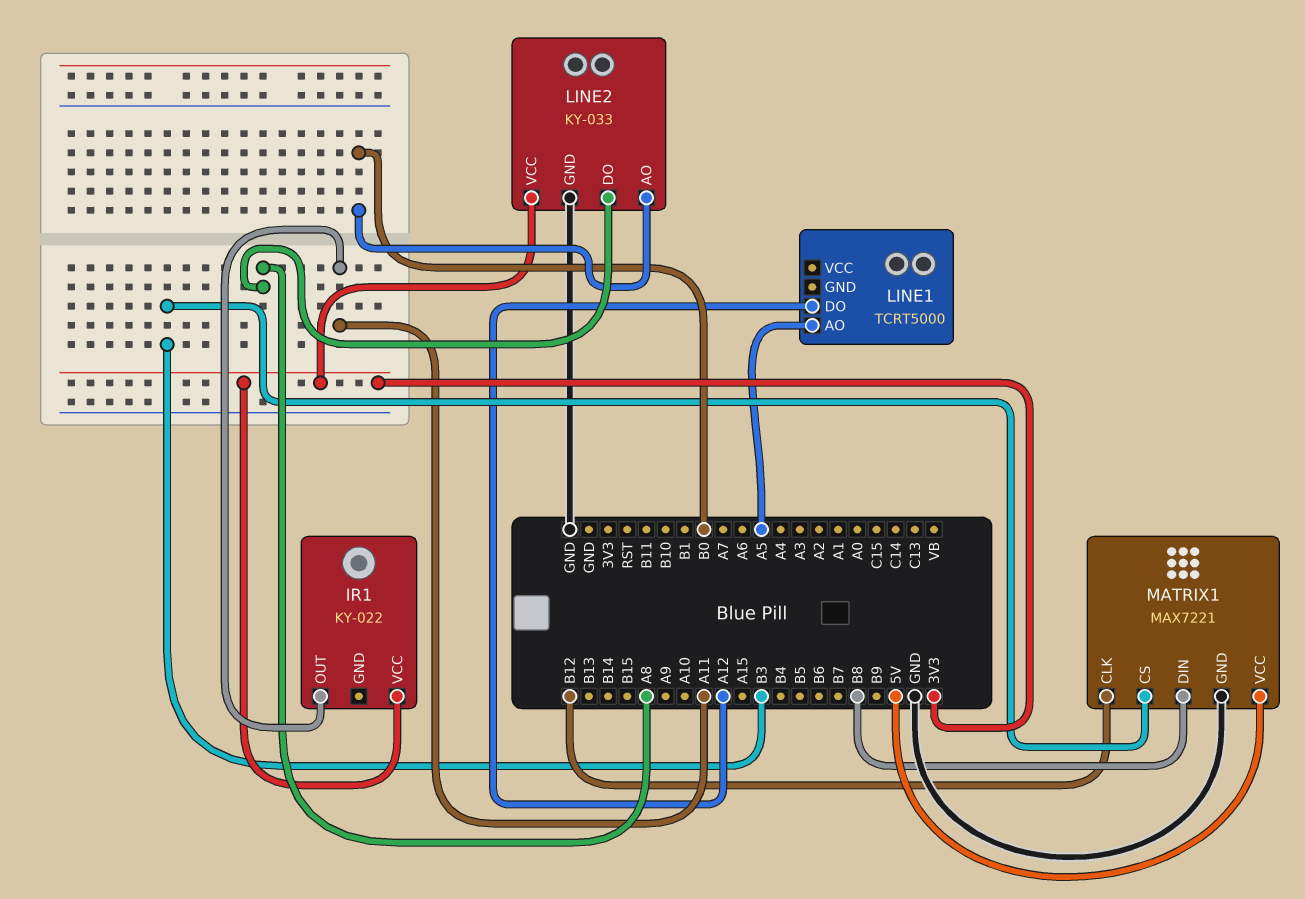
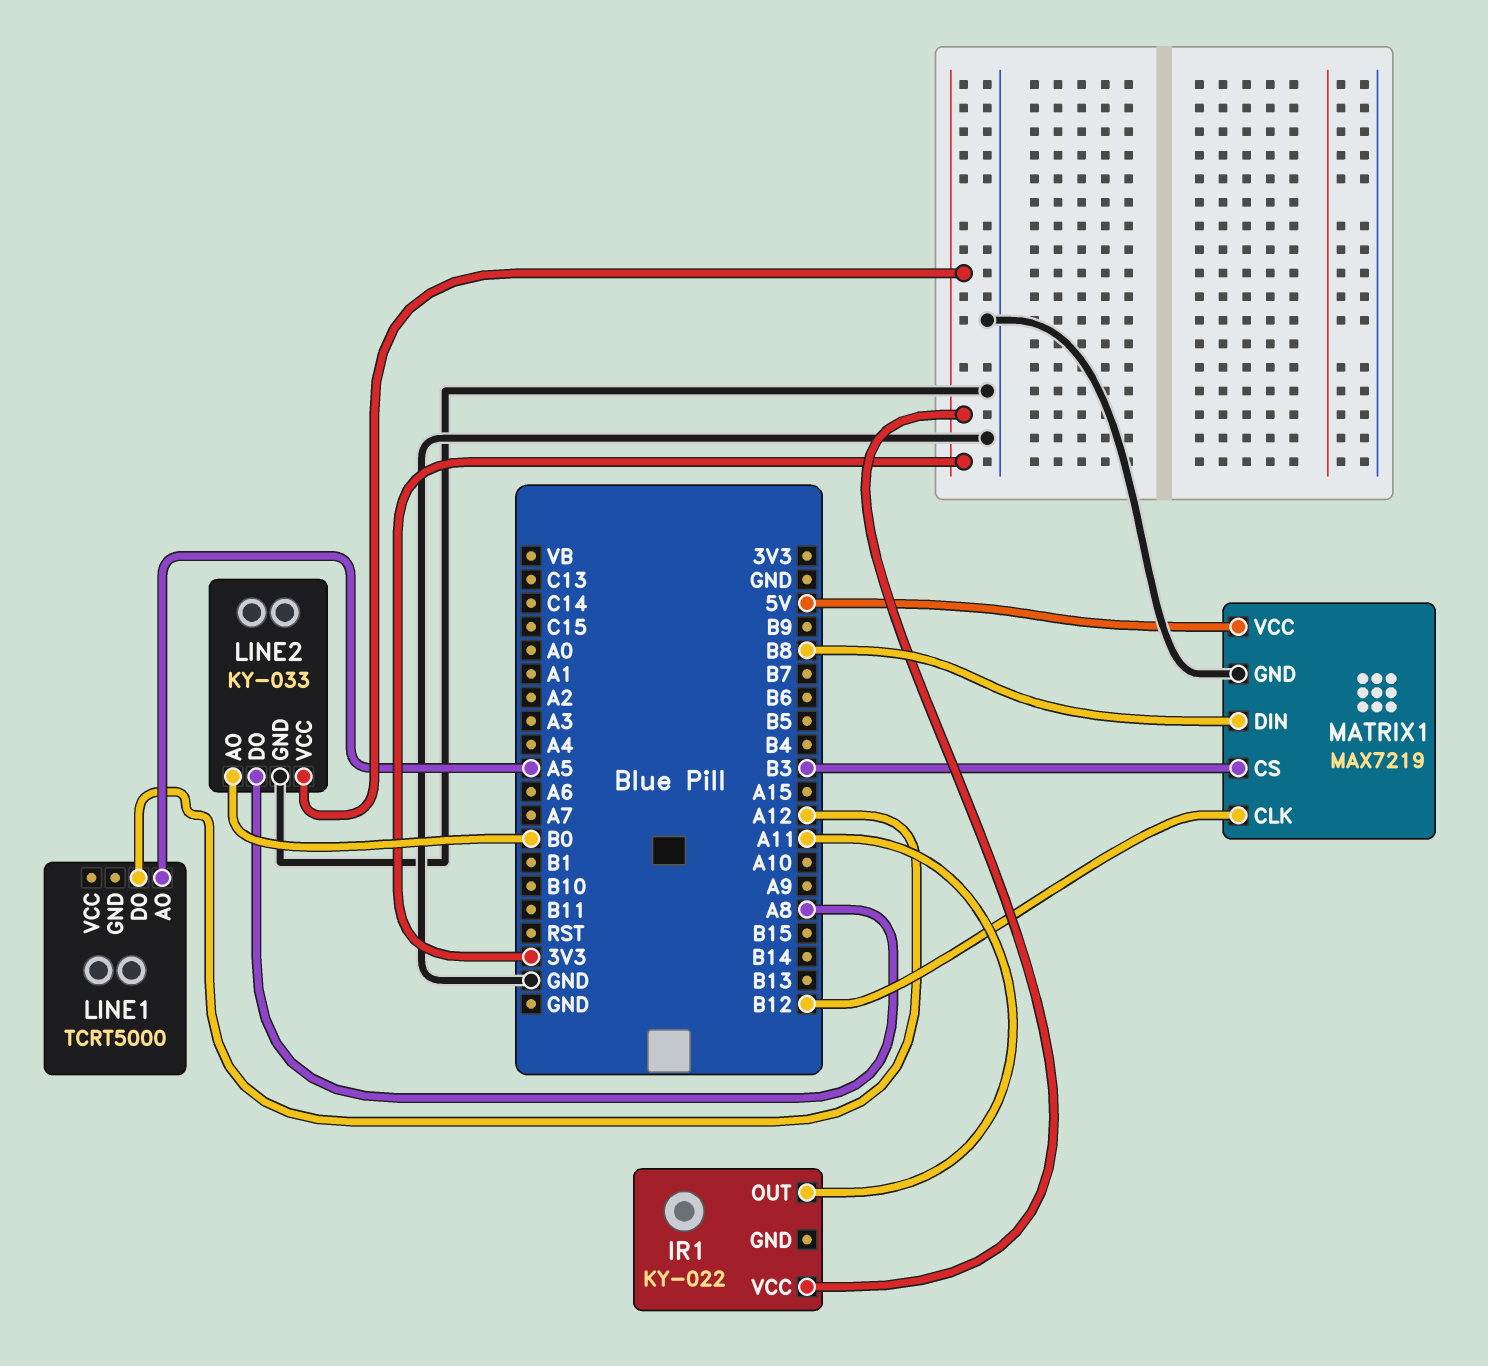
MATRIX1: MAX7221 -> MAX7219

